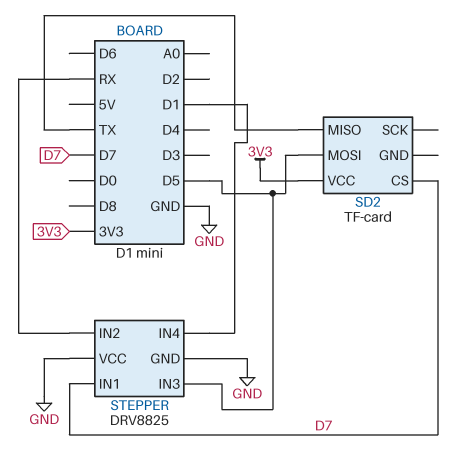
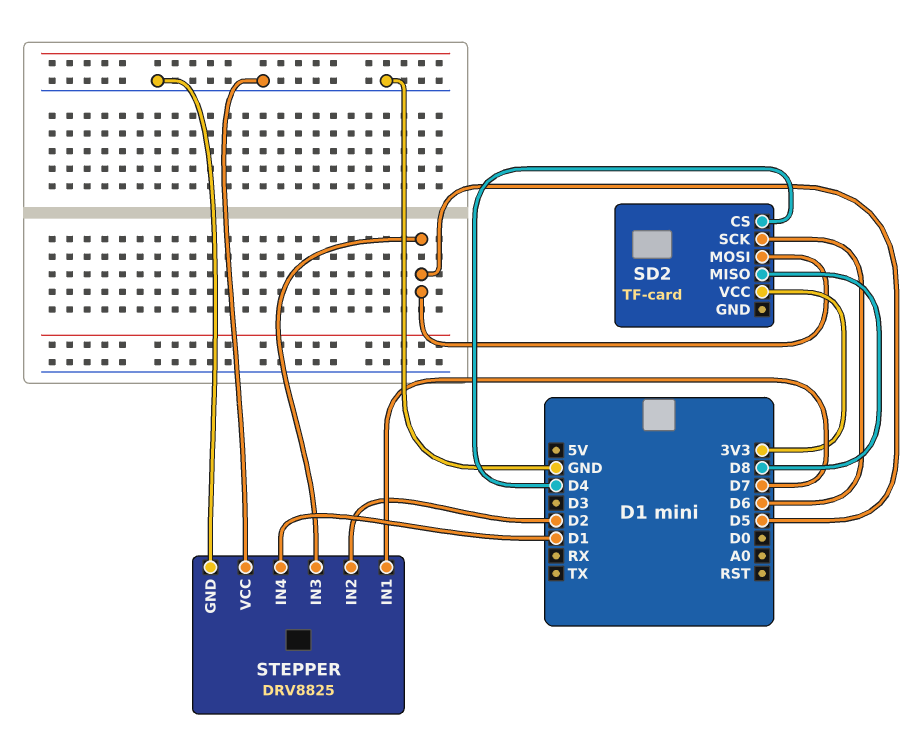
SD2 pin CS: D7 -> D4
SD2 pin MISO: TX -> D8
SD2 pin SCK: none -> D6
STEPPER pin IN2: RX -> D2

